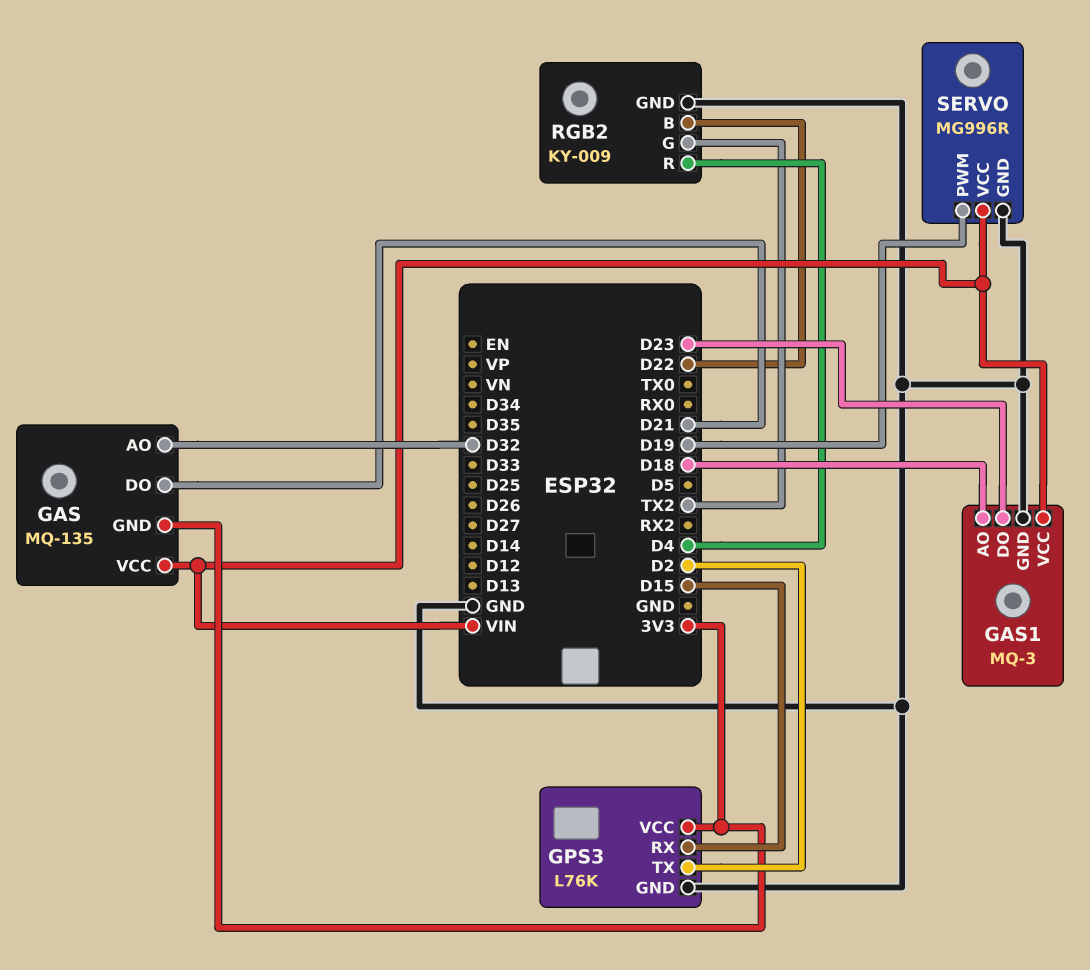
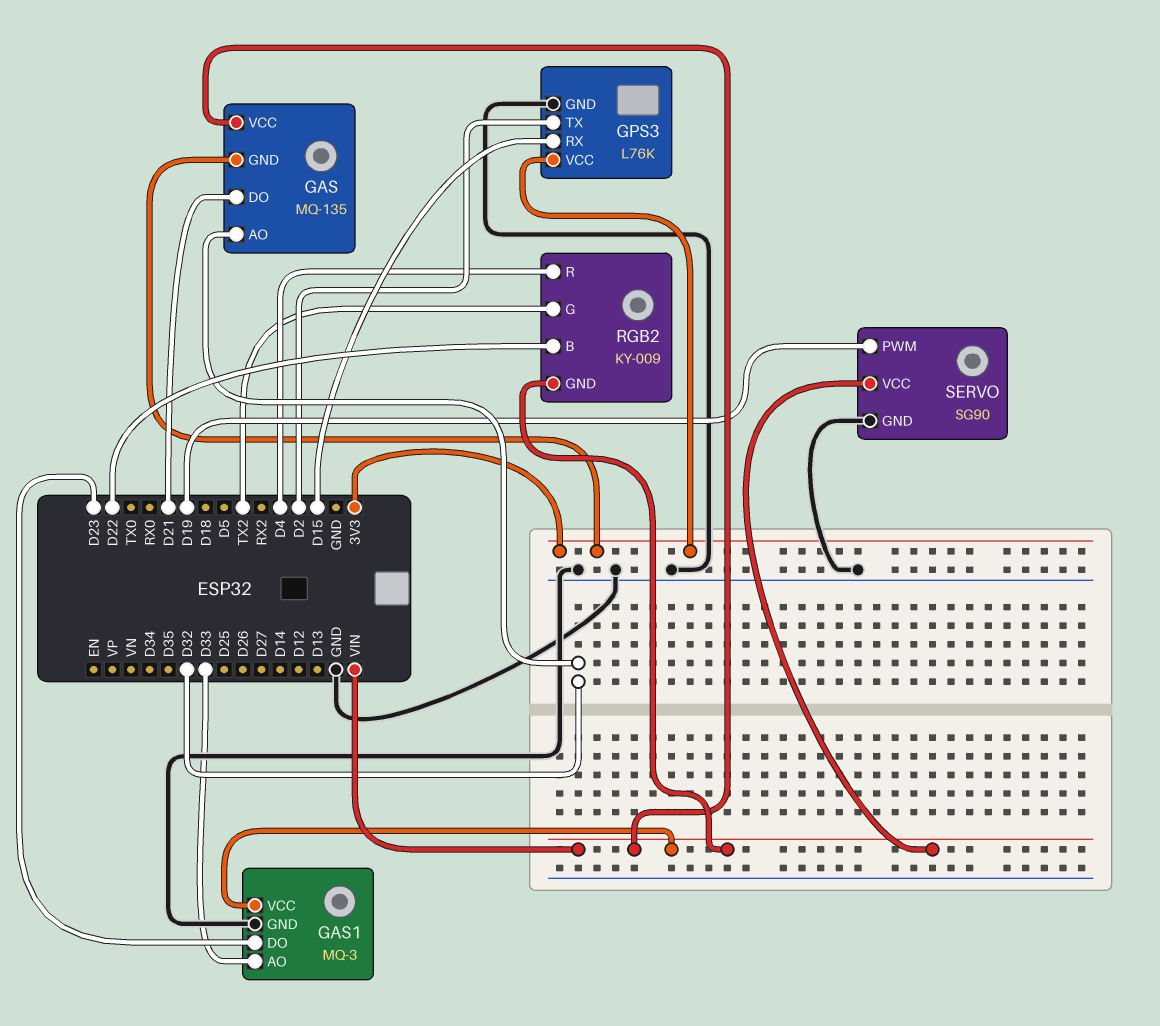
GAS1 pin AO: D18 -> D33
RGB2 pin GND: GND -> VIN
SERVO: MG996R -> SG90

